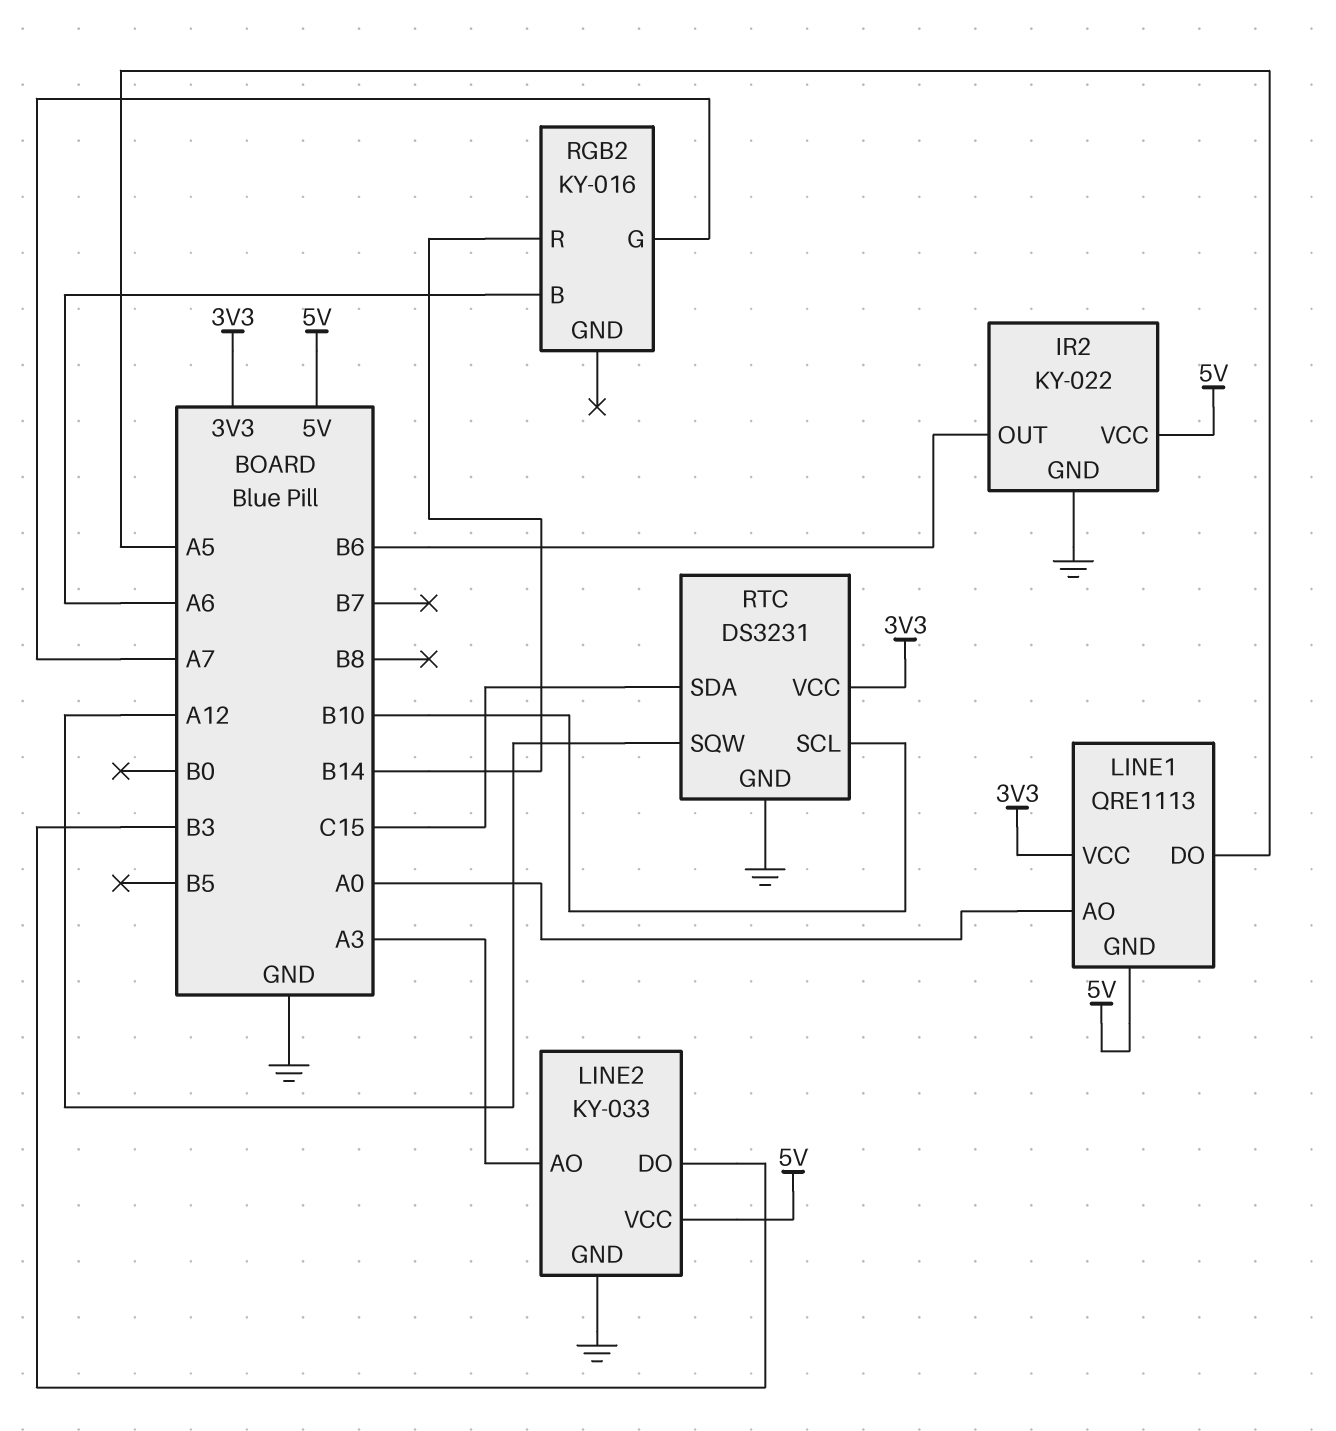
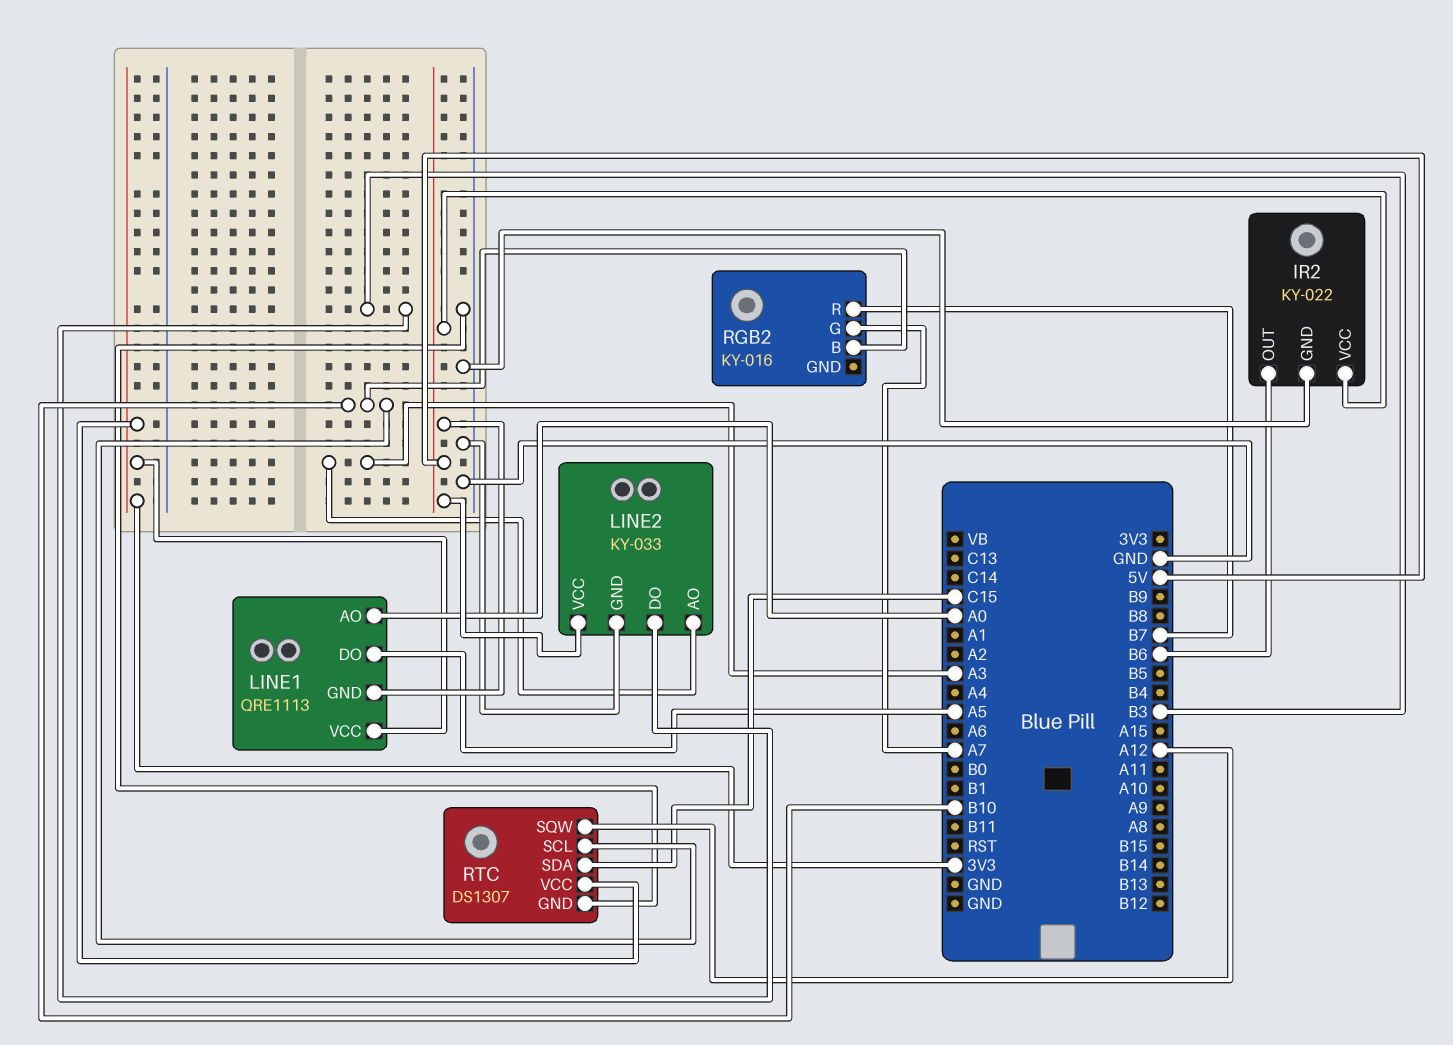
RGB2 pin B: A6 -> B10
RGB2 pin R: B14 -> B7
RTC: DS3231 -> DS1307

